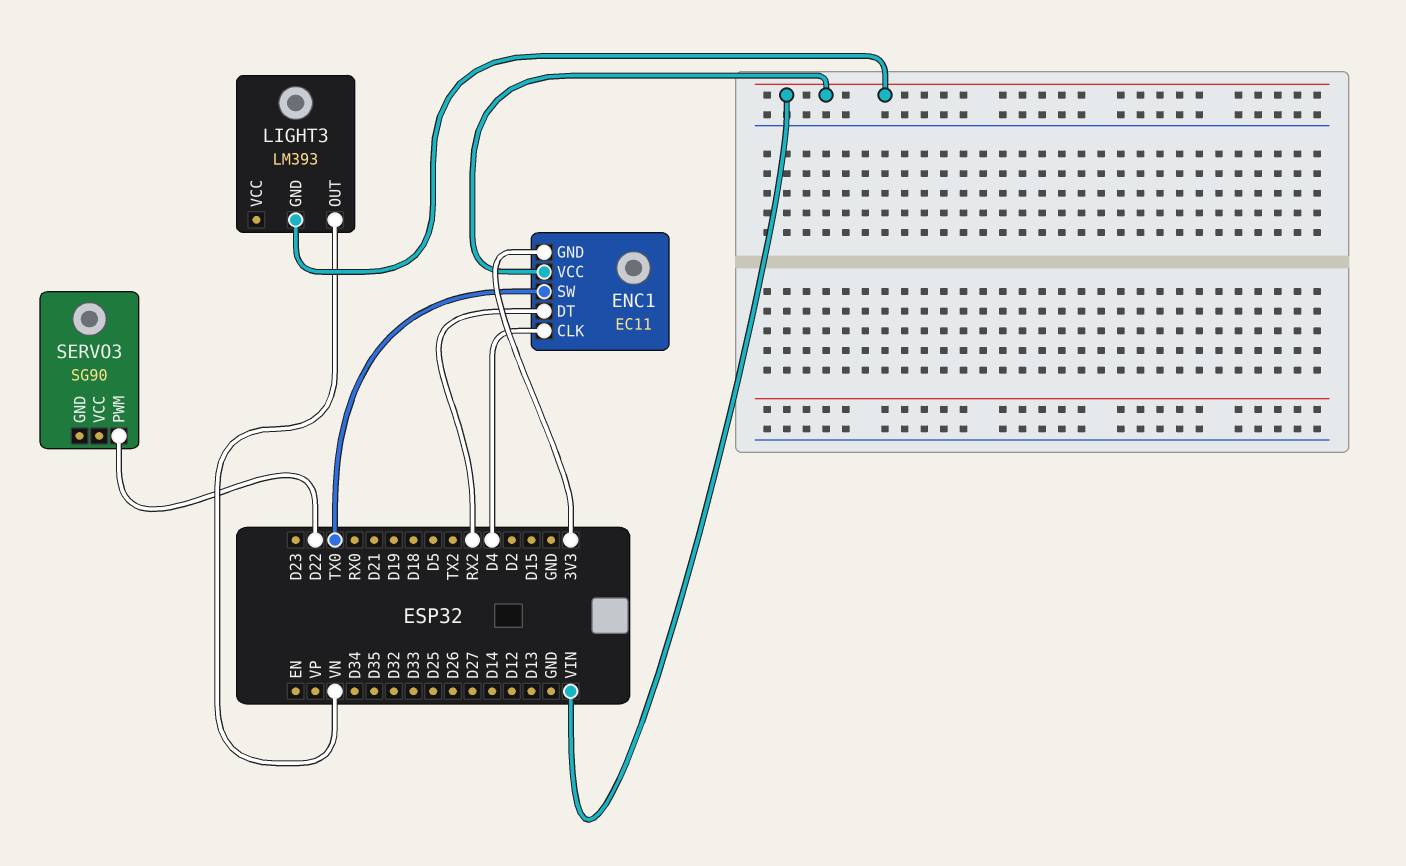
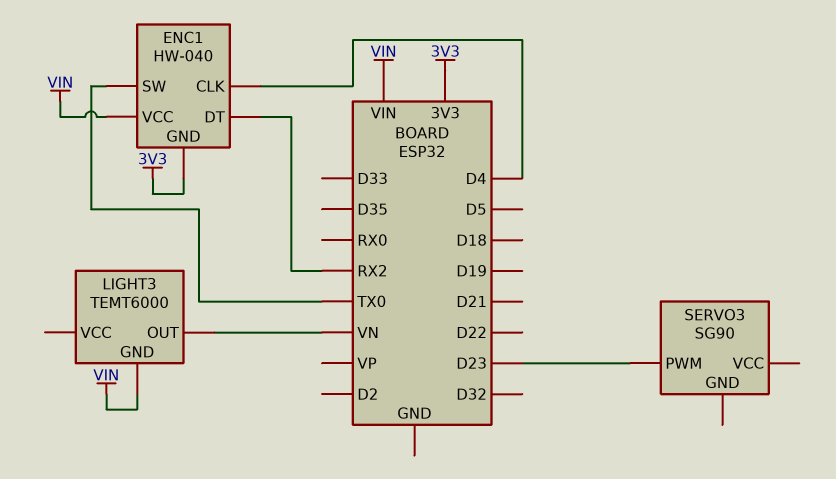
ENC1: EC11 -> HW-040
LIGHT3: LM393 -> TEMT6000
SERVO3 pin PWM: D22 -> D23

